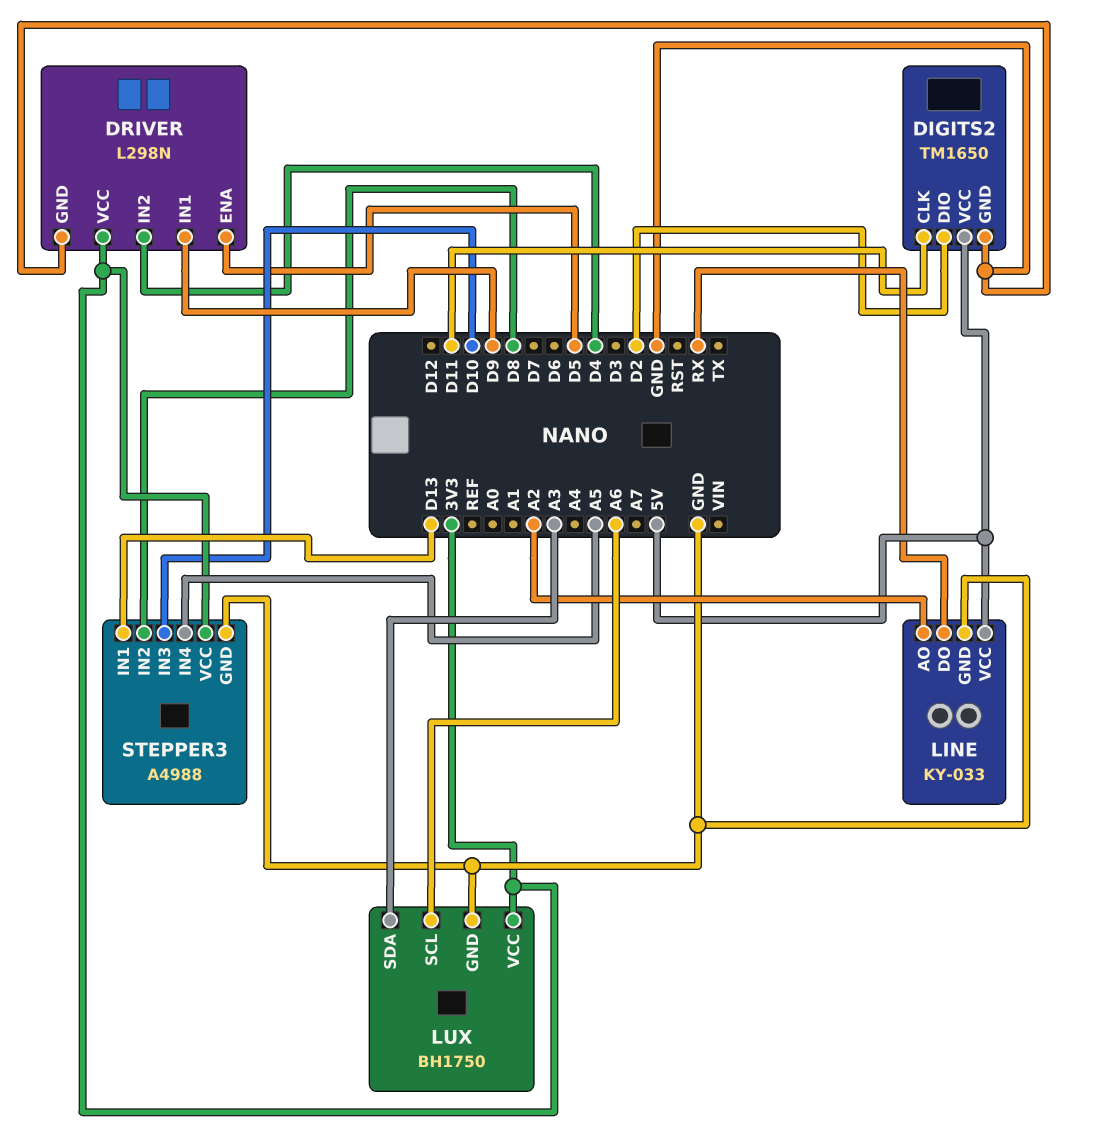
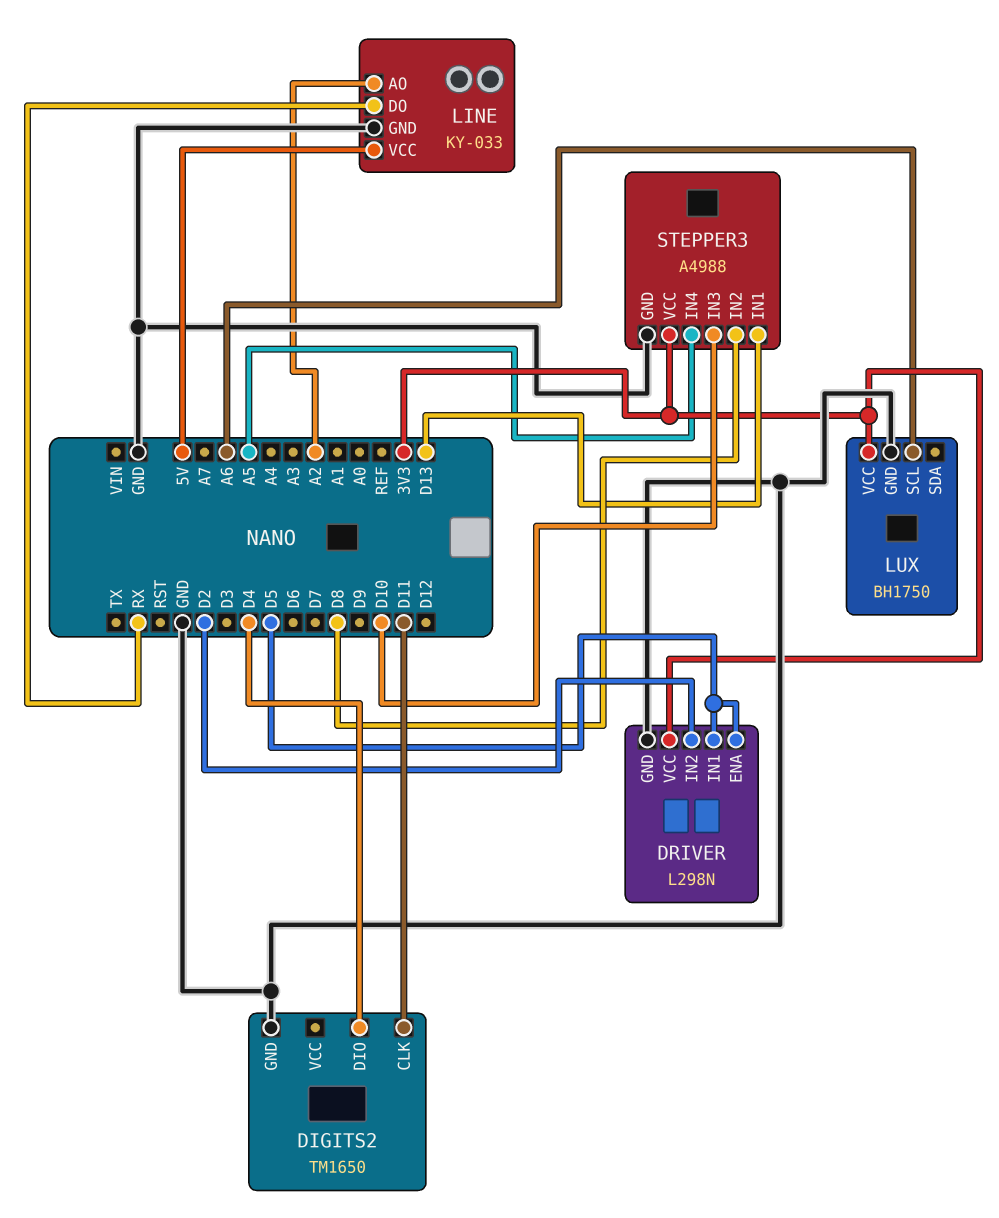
DIGITS2 pin DIO: D2 -> D4
DIGITS2 pin VCC: 5V -> none
DRIVER pin IN1: D9 -> D5
DRIVER pin IN2: D4 -> D2
LUX pin SDA: A3 -> none

